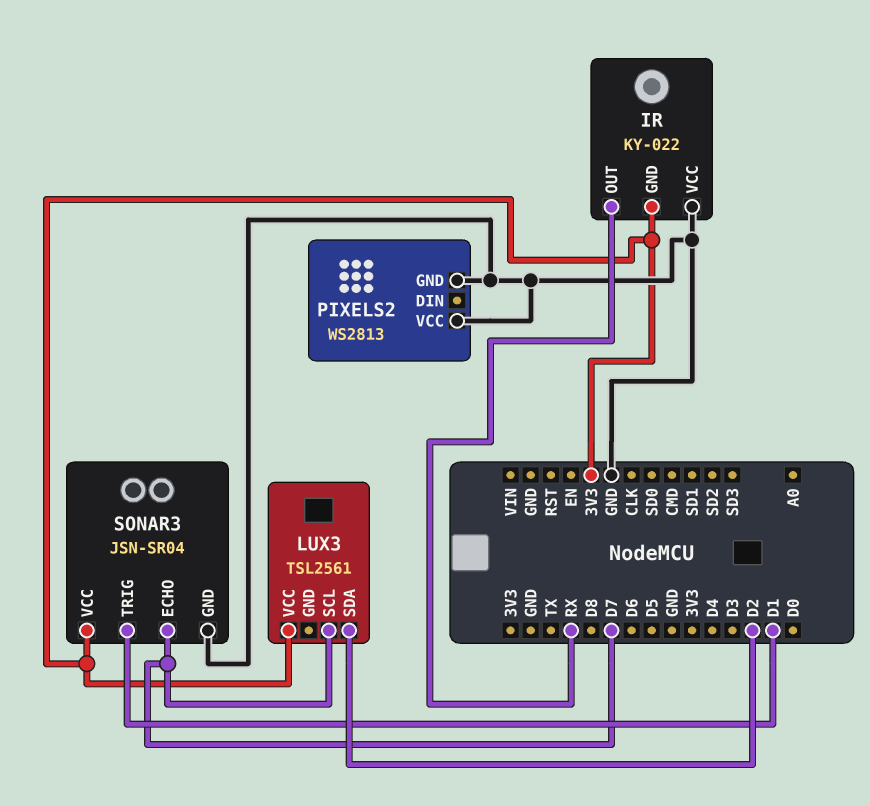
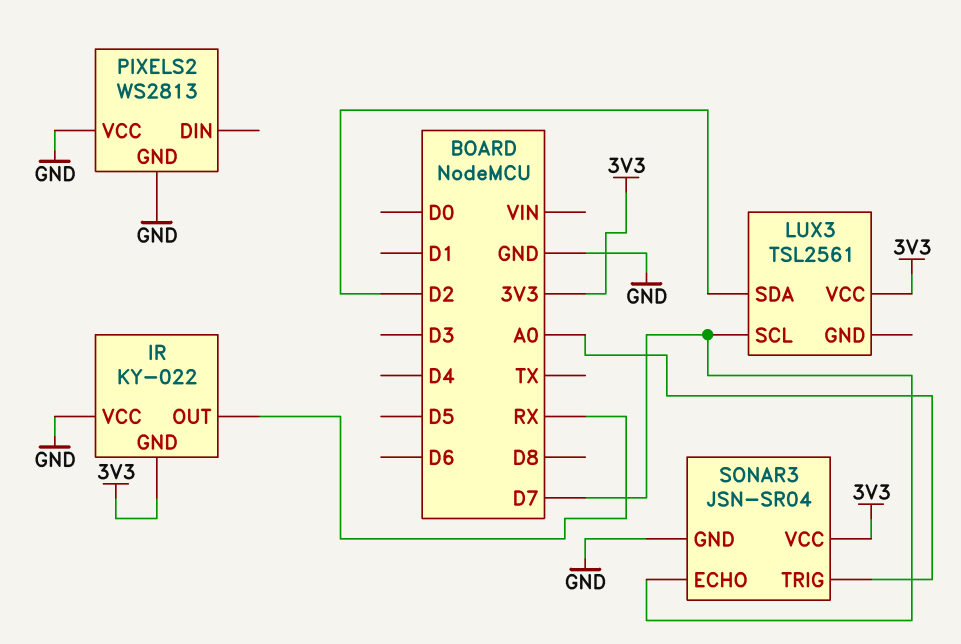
SONAR3 pin TRIG: D1 -> A0

